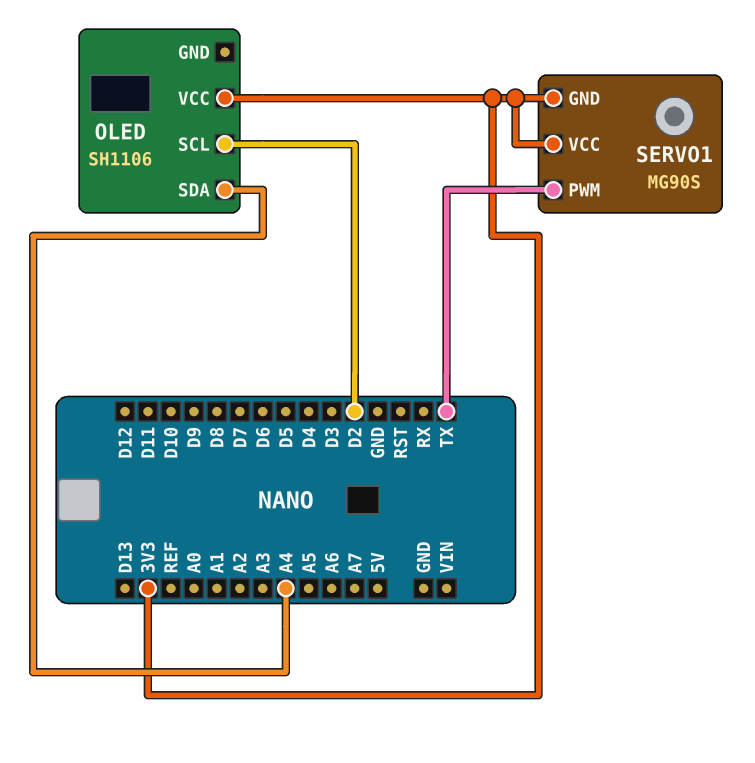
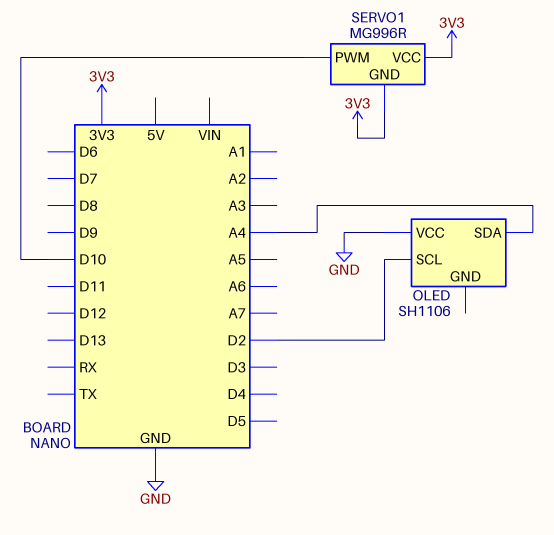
OLED pin VCC: 3V3 -> GND
SERVO1: MG90S -> MG996R
SERVO1 pin PWM: TX -> D10

